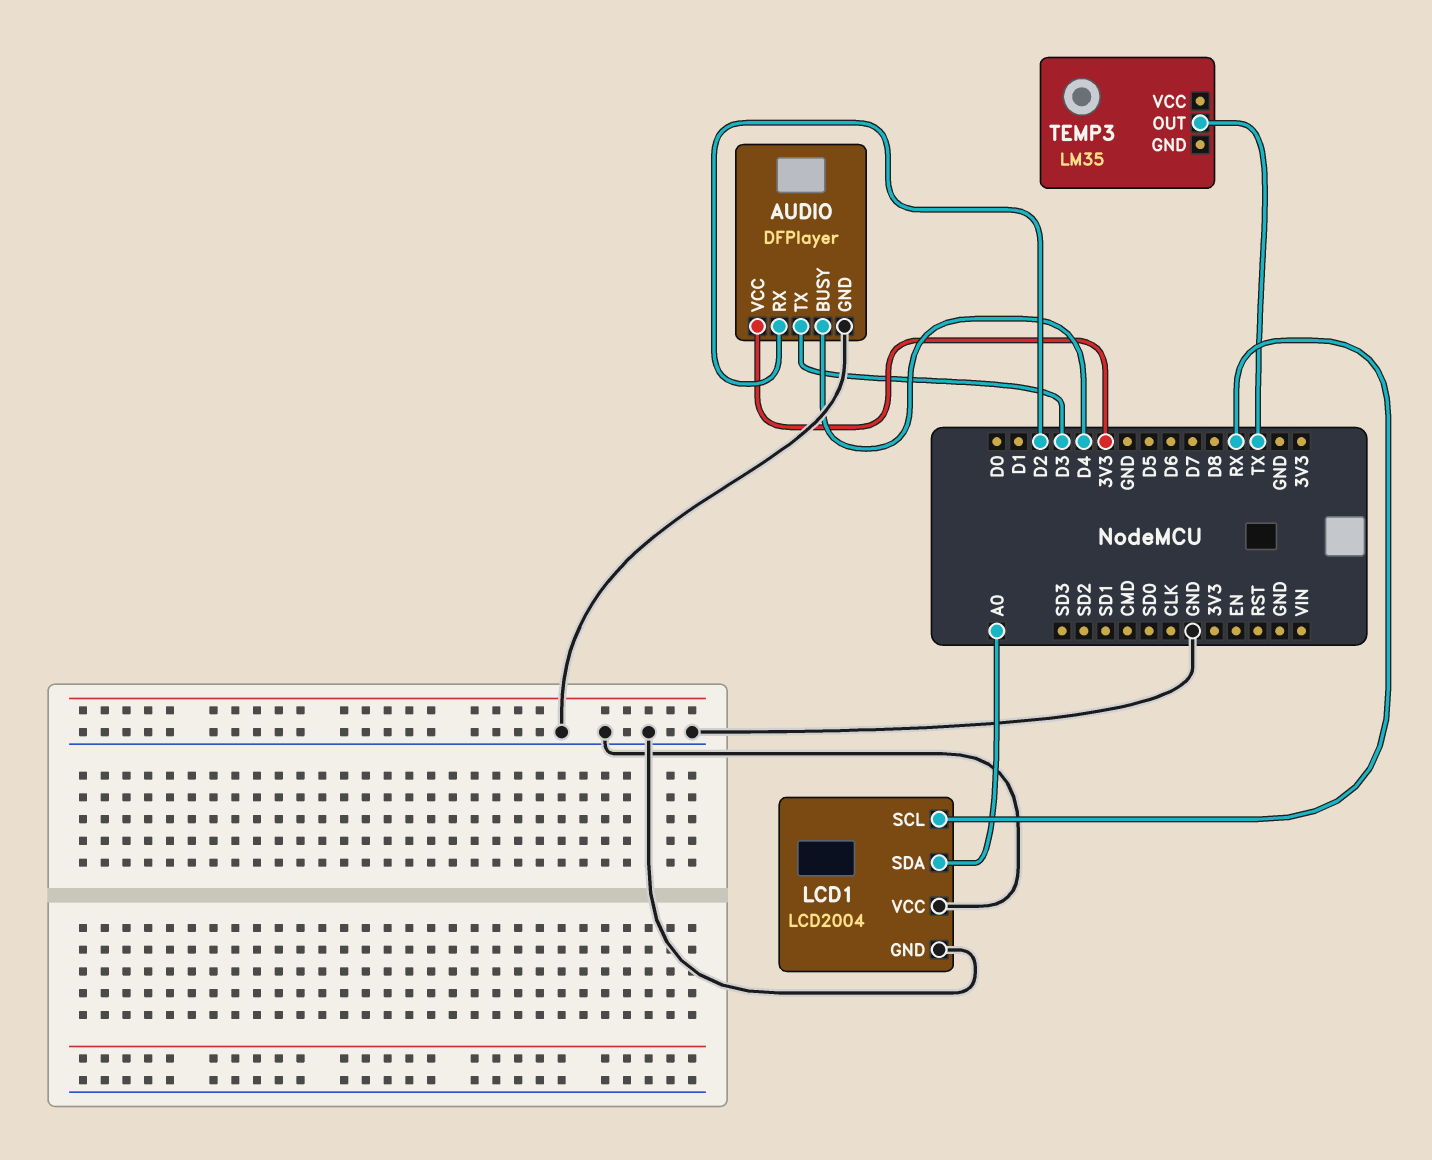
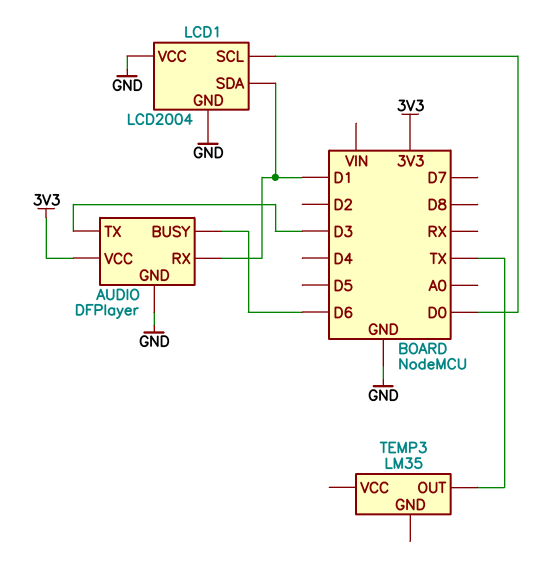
AUDIO pin BUSY: D4 -> D6
AUDIO pin RX: D2 -> D1
LCD1 pin SCL: RX -> D0
LCD1 pin SDA: A0 -> D1

